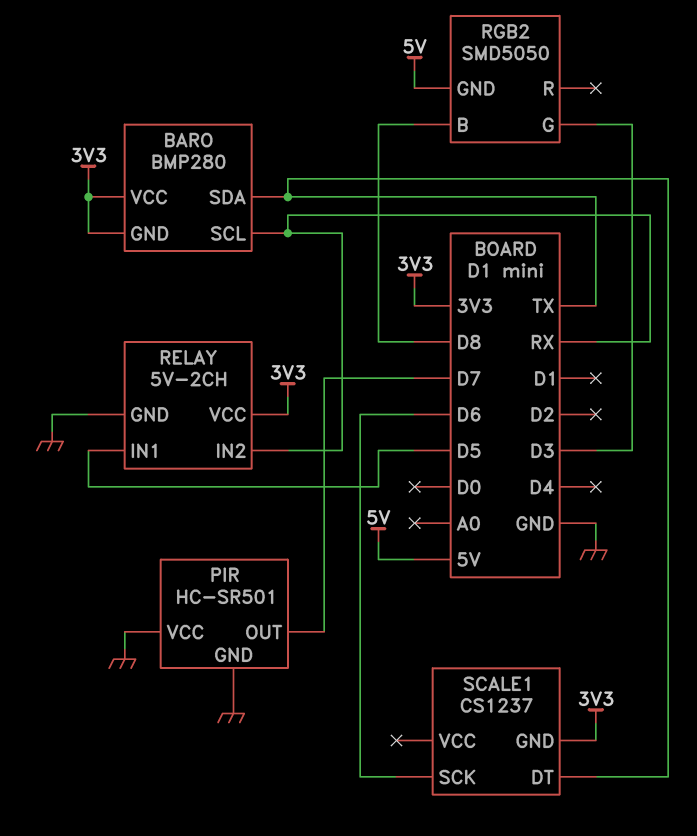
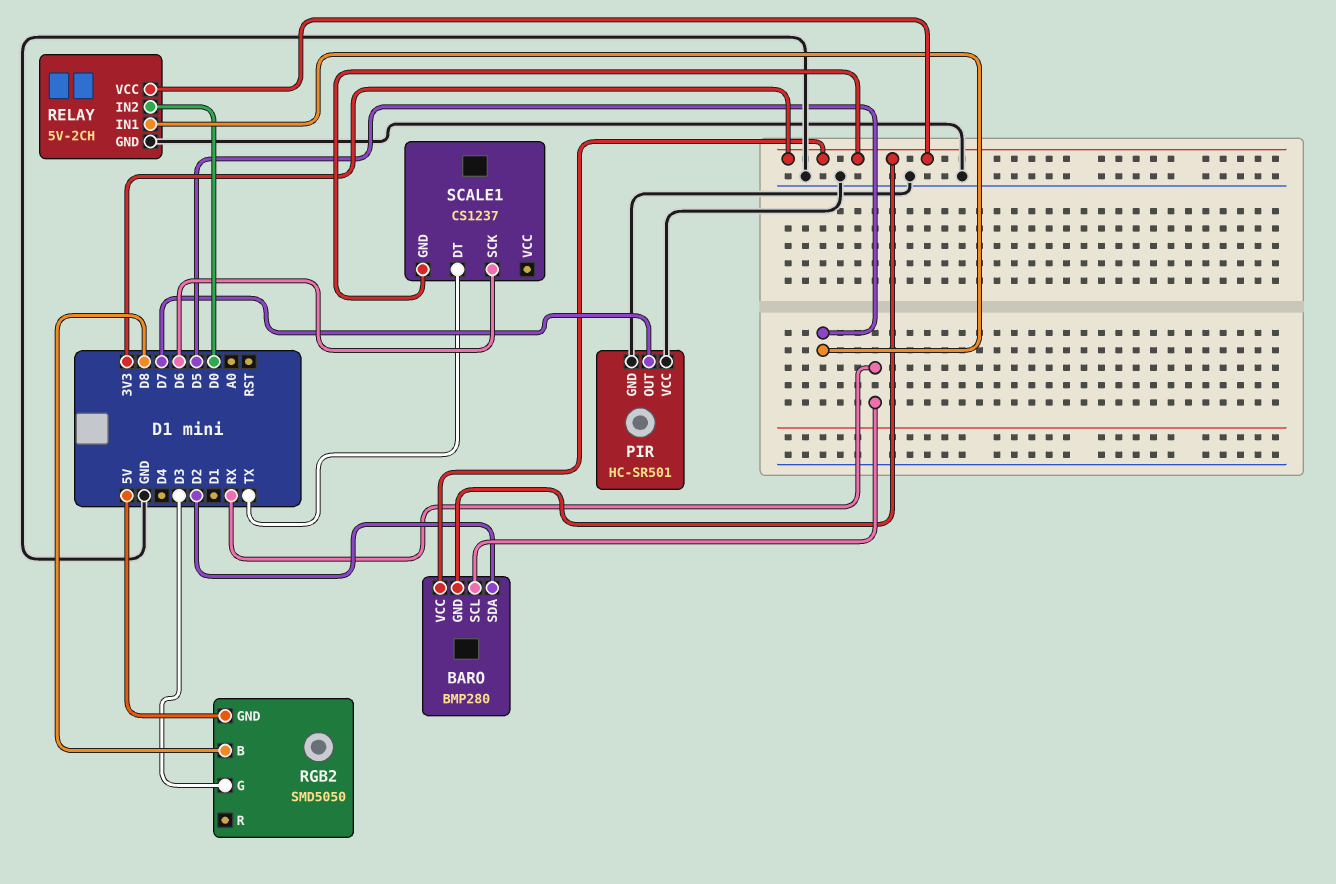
BARO pin SDA: TX -> D2
RELAY pin IN2: RX -> D0

